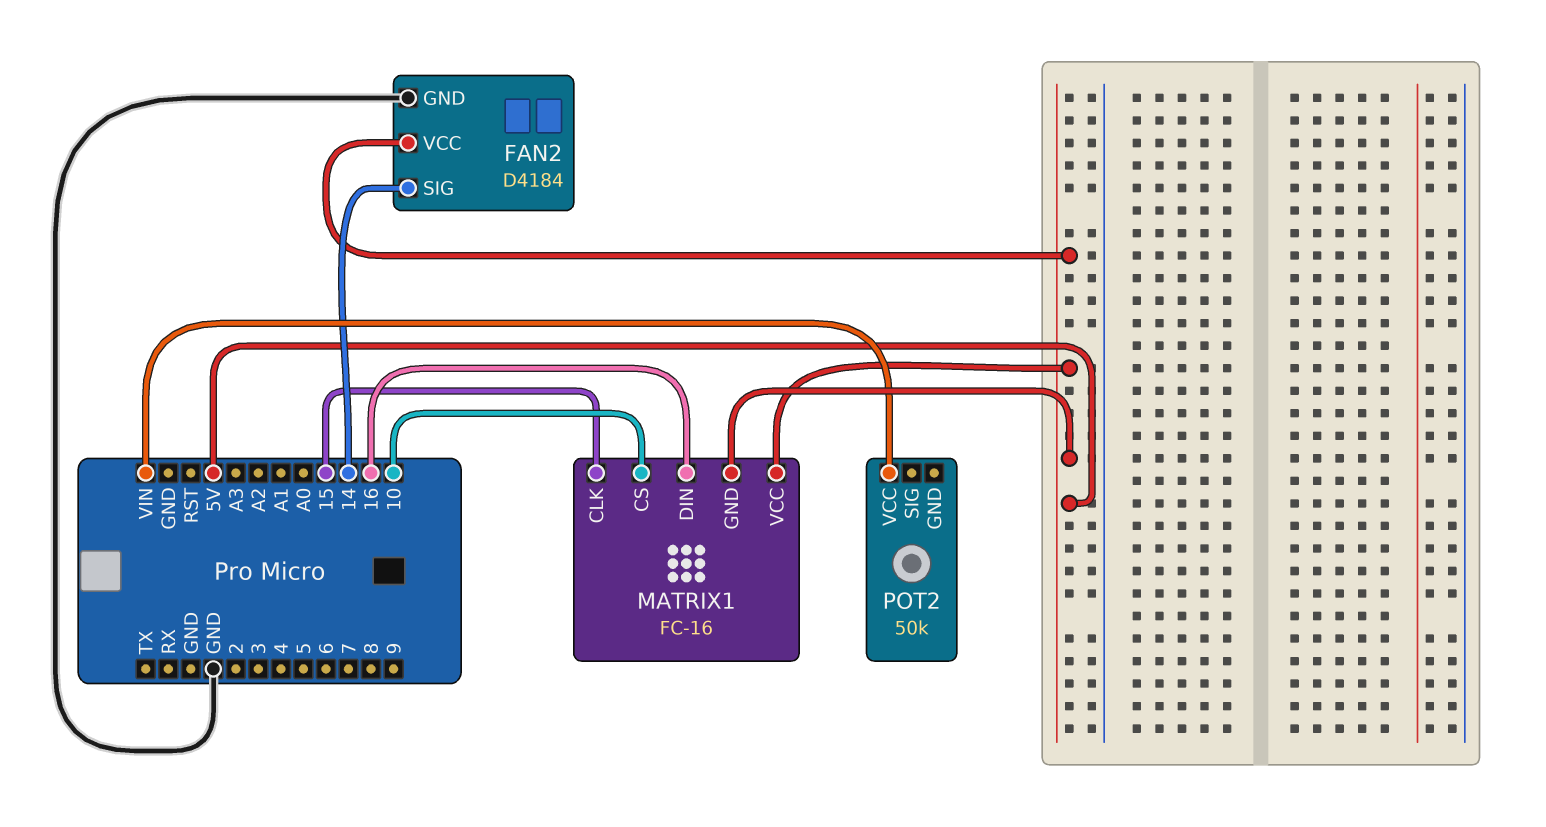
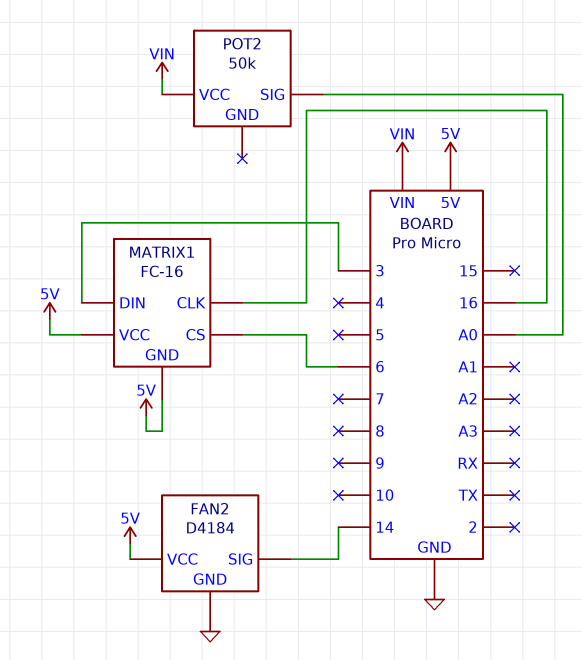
MATRIX1 pin CLK: 15 -> 16
MATRIX1 pin CS: 10 -> 6
MATRIX1 pin DIN: 16 -> 3
POT2 pin SIG: none -> A0

